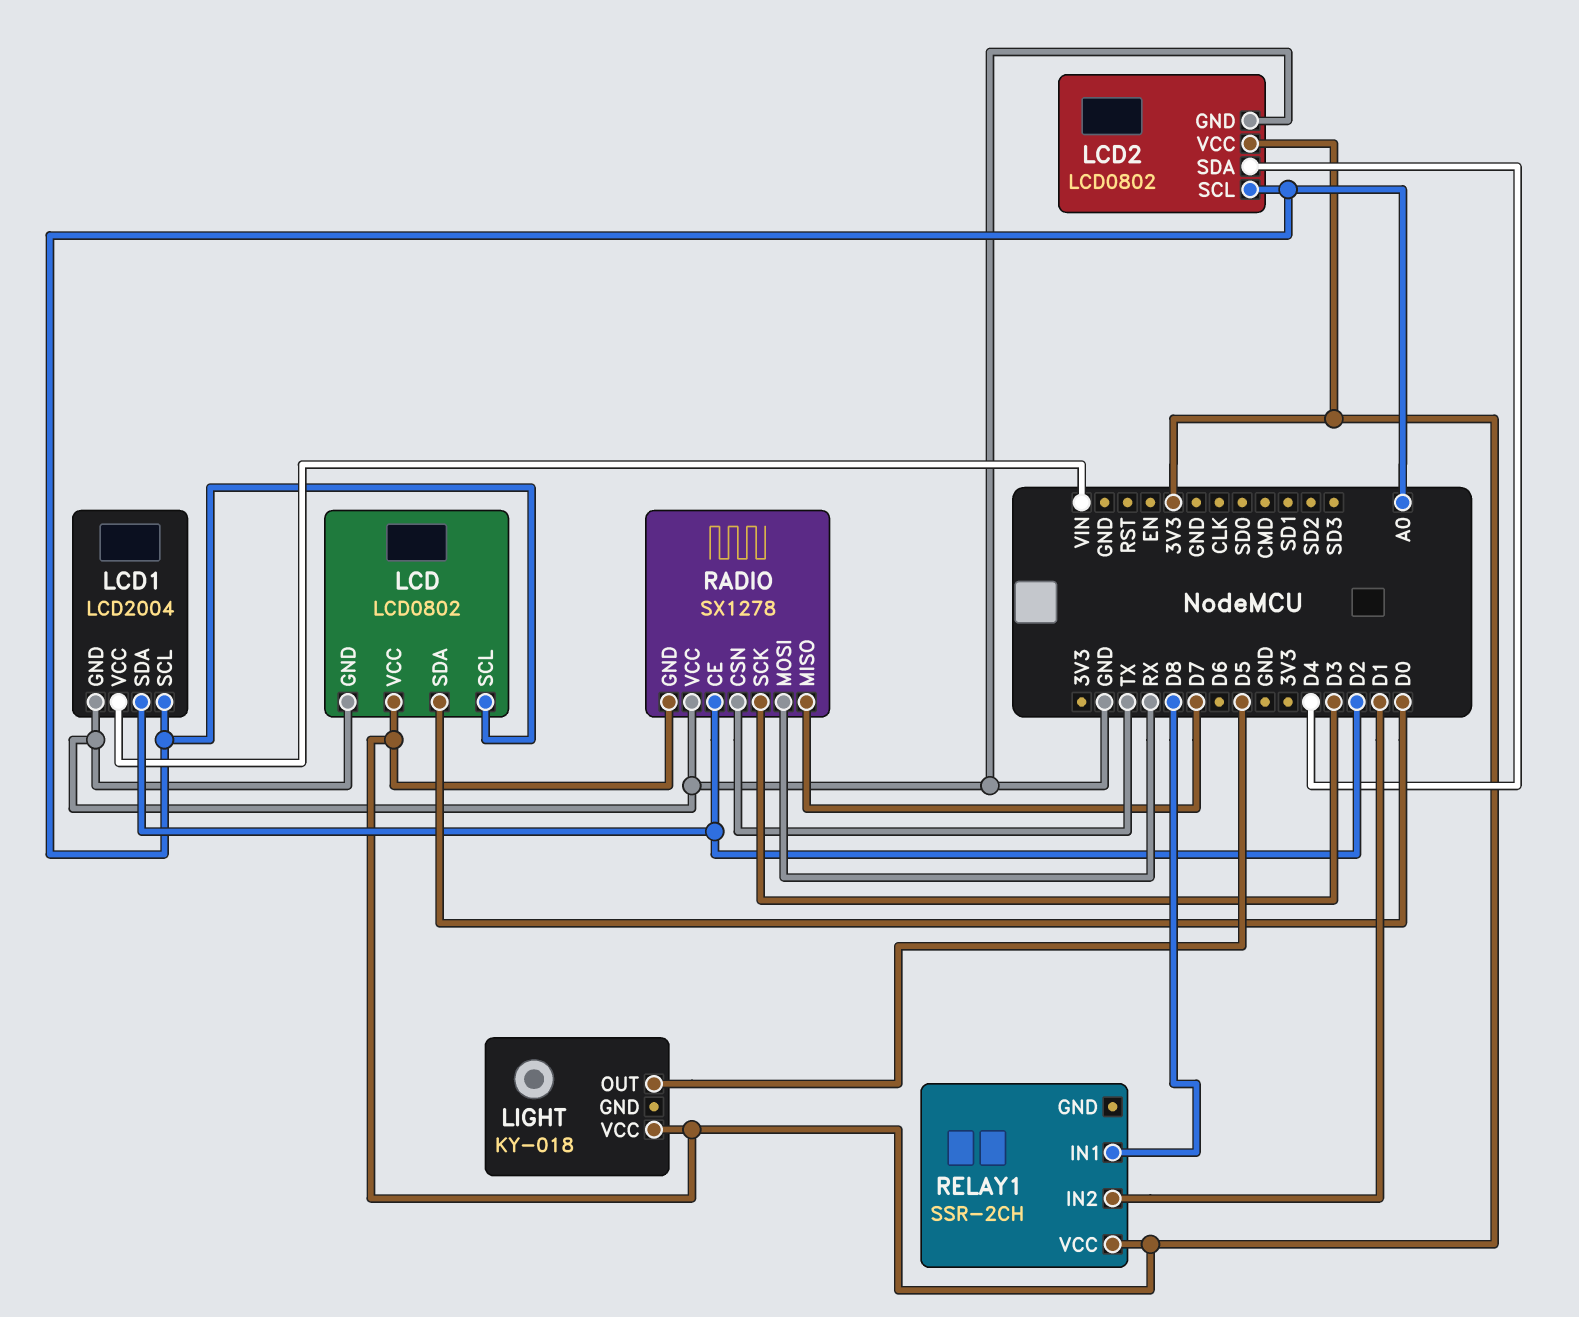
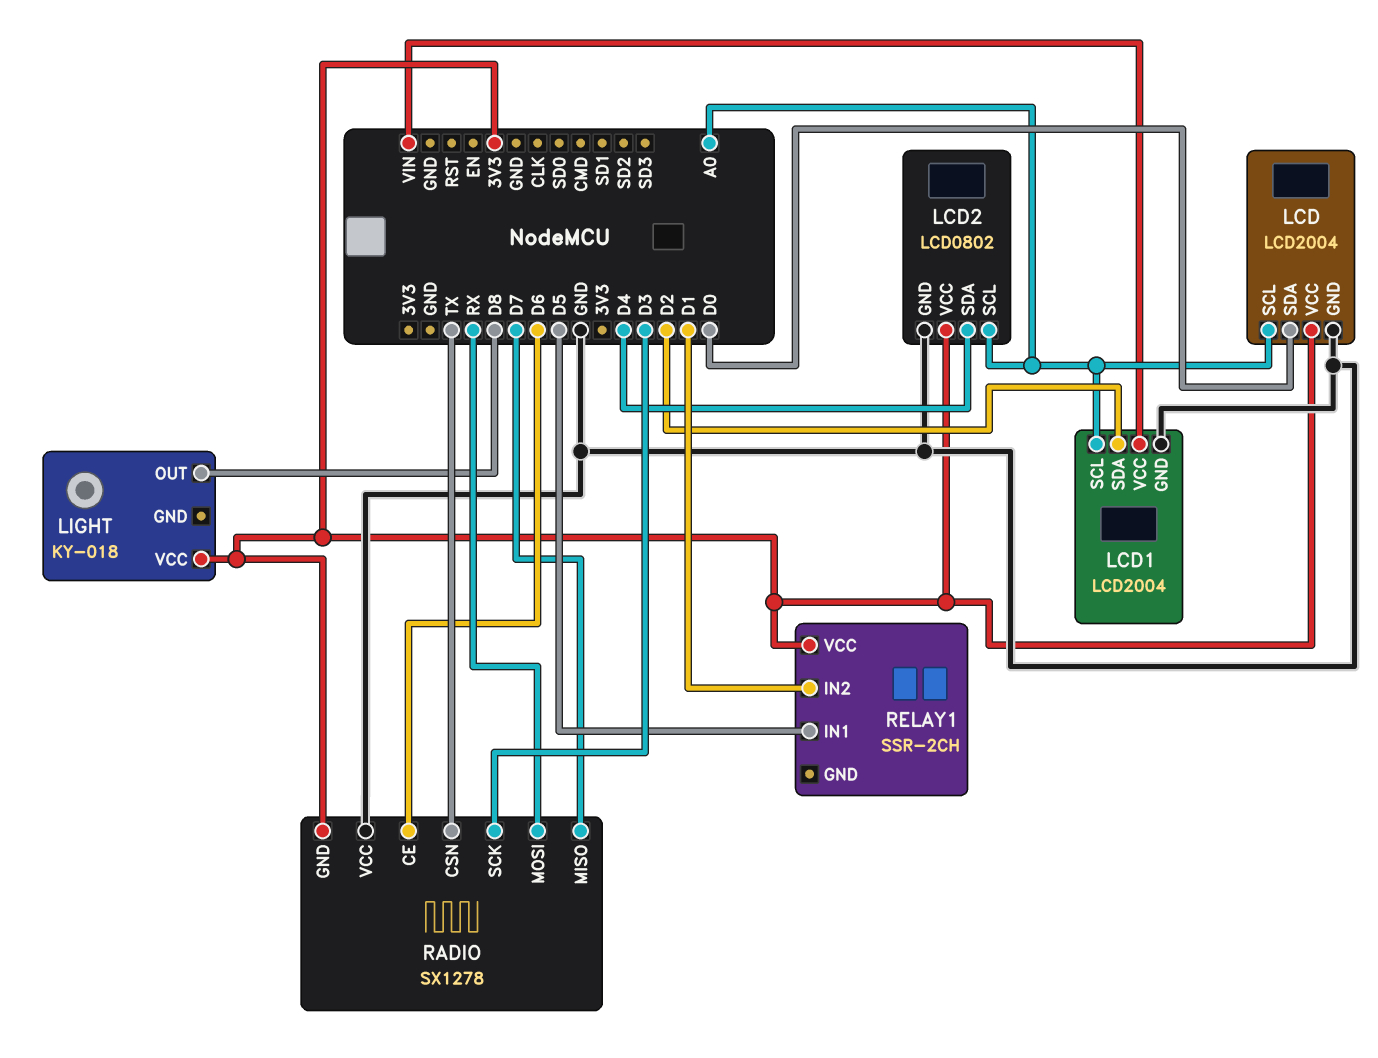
LCD: LCD0802 -> LCD2004
LIGHT pin OUT: D5 -> D8
RADIO pin CE: D2 -> D6
RELAY1 pin IN1: D8 -> D5

